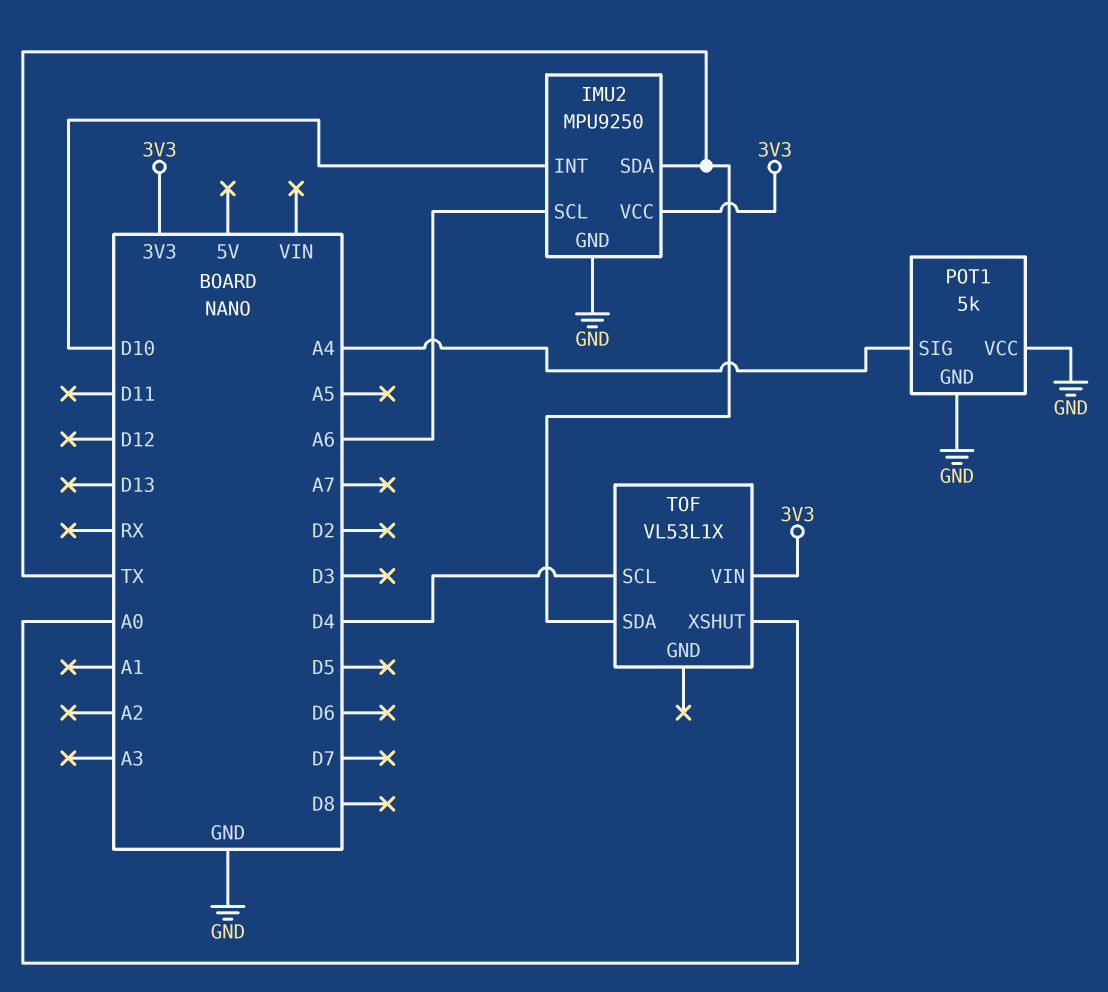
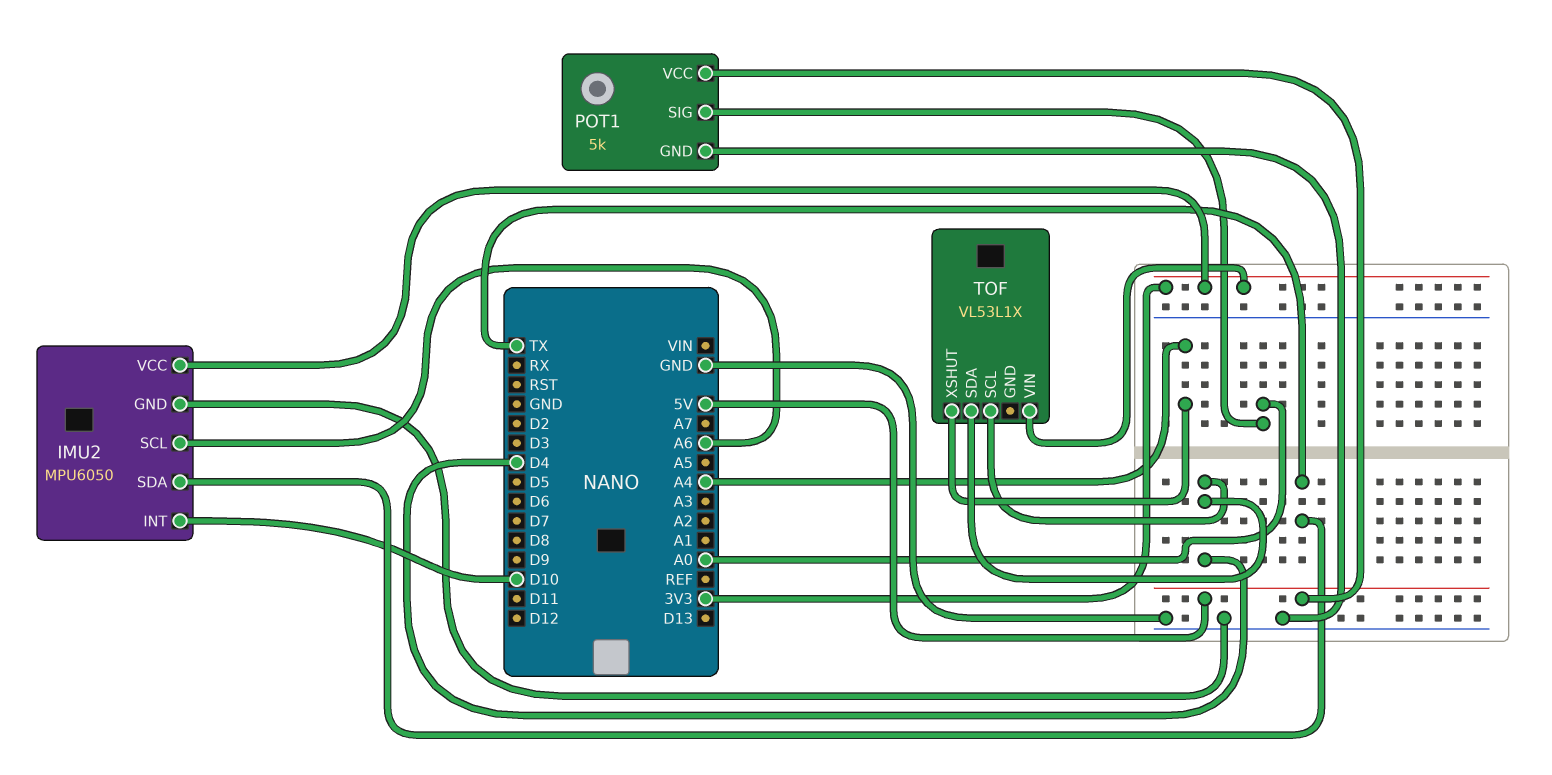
IMU2: MPU9250 -> MPU6050
POT1 pin SIG: A4 -> A0
POT1 pin VCC: GND -> 5V
TOF pin SDA: TX -> D4
TOF pin XSHUT: A0 -> A4

